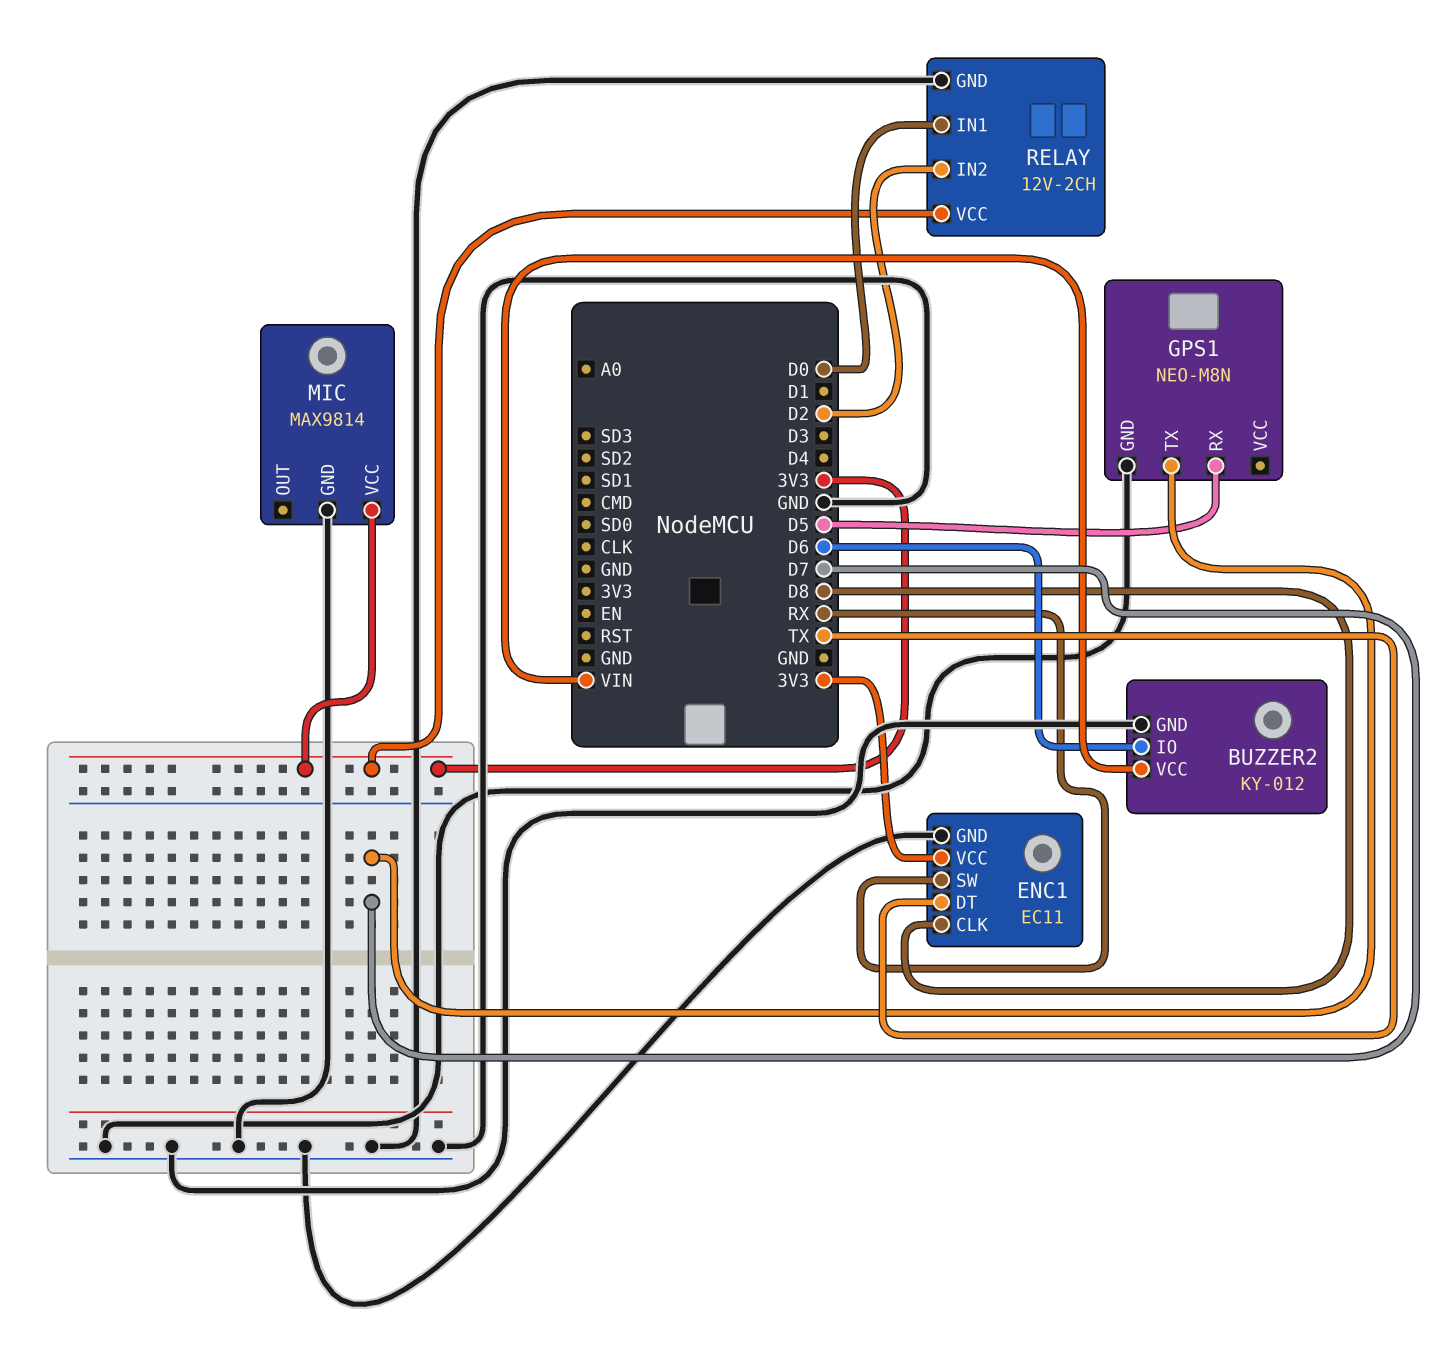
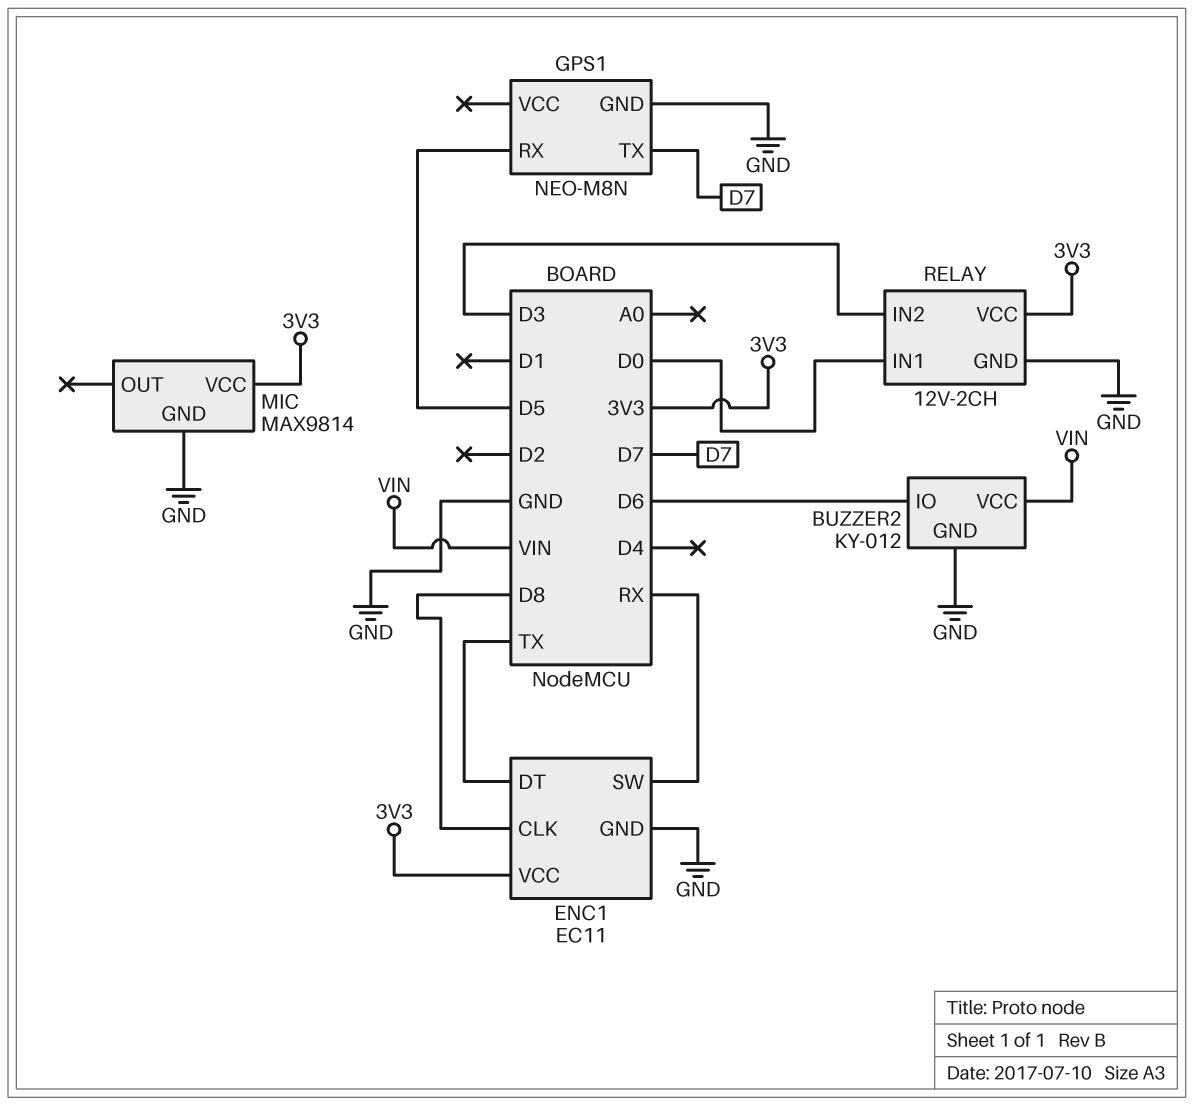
RELAY pin IN2: D2 -> D3

